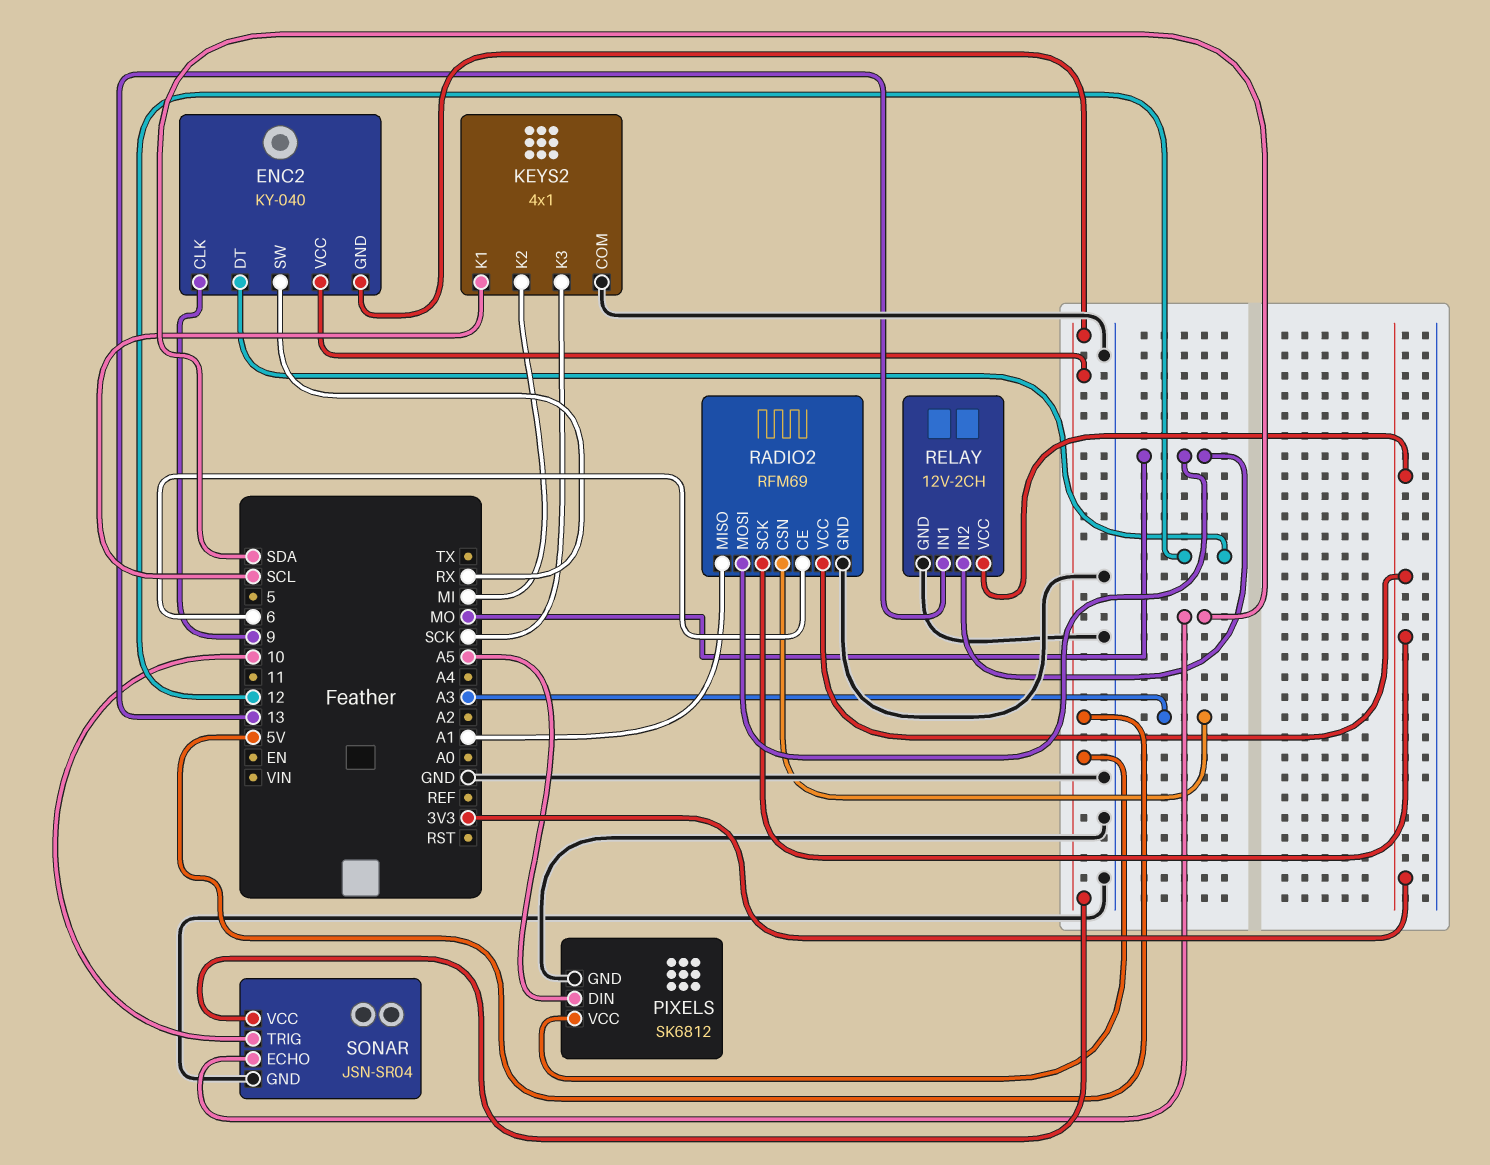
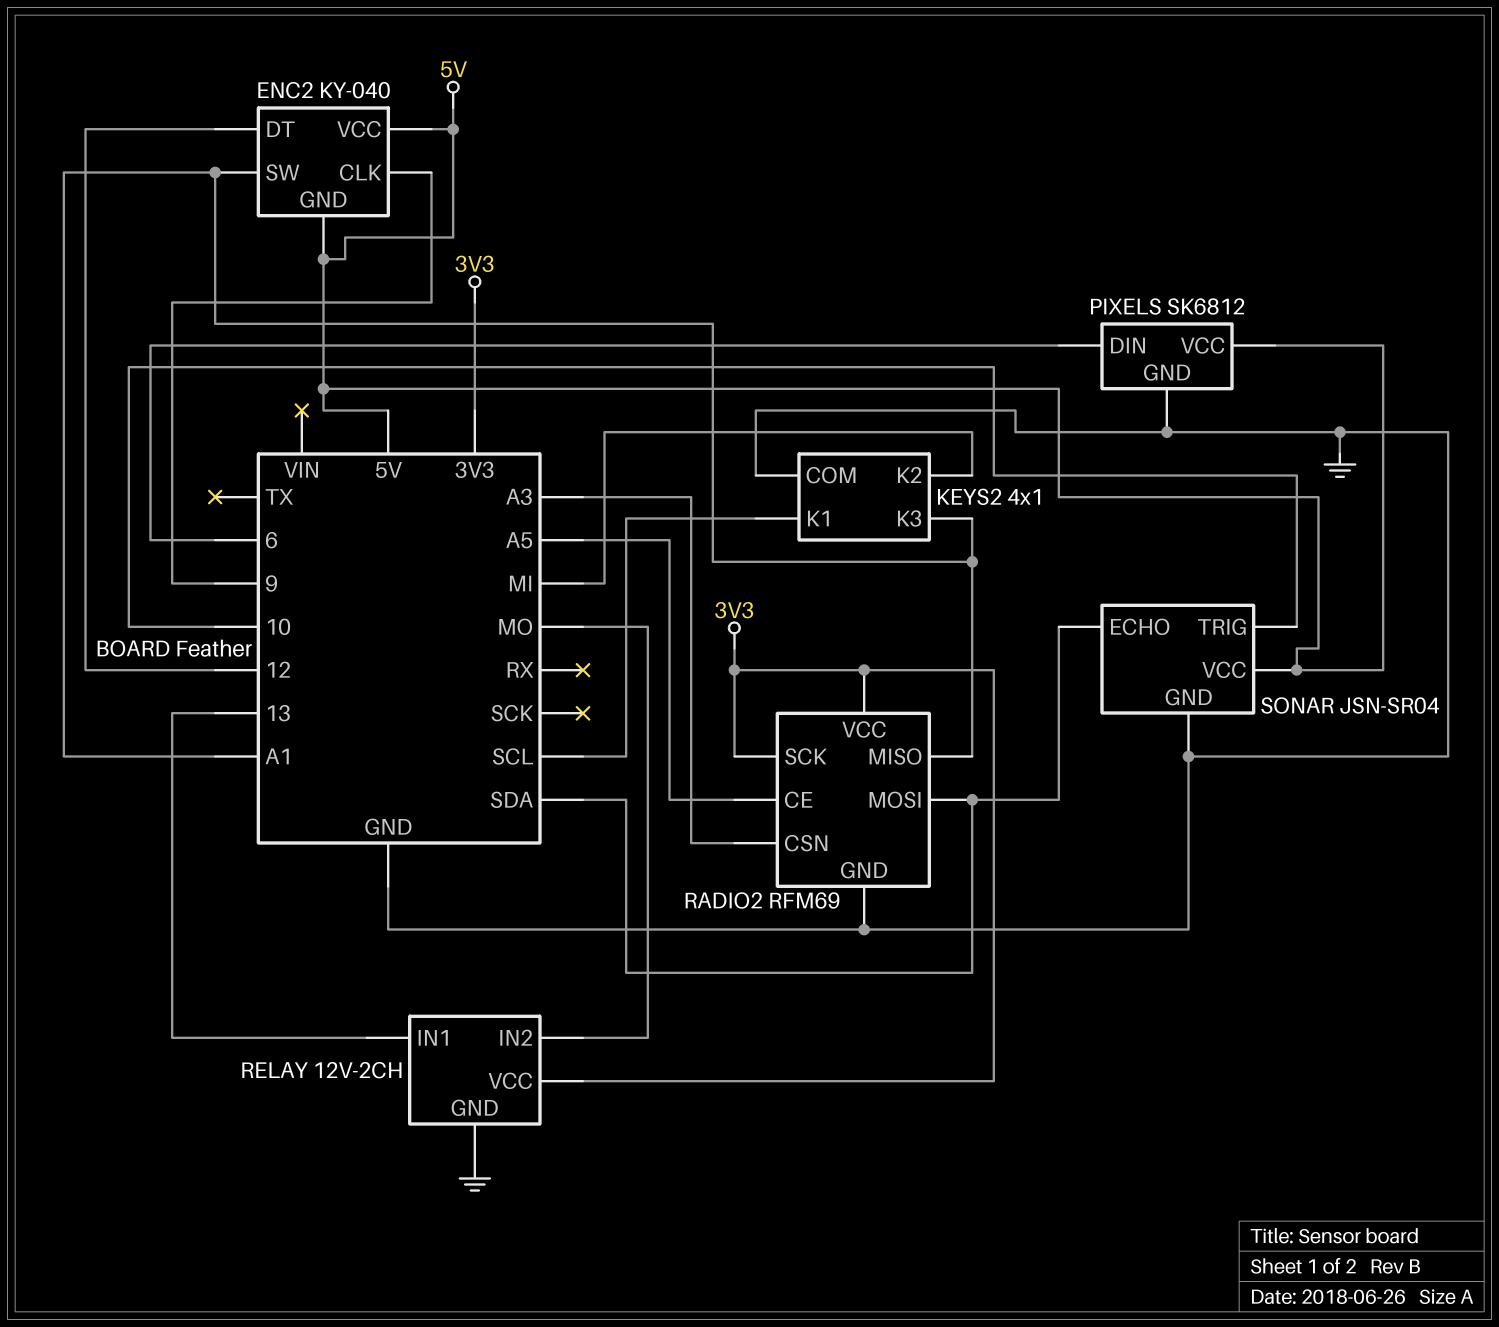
ENC2 pin SW: RX -> A1
KEYS2 pin K3: SCK -> A1
PIXELS pin DIN: A5 -> 6
RADIO2 pin CE: 6 -> A5
RADIO2 pin MOSI: MO -> SDA

